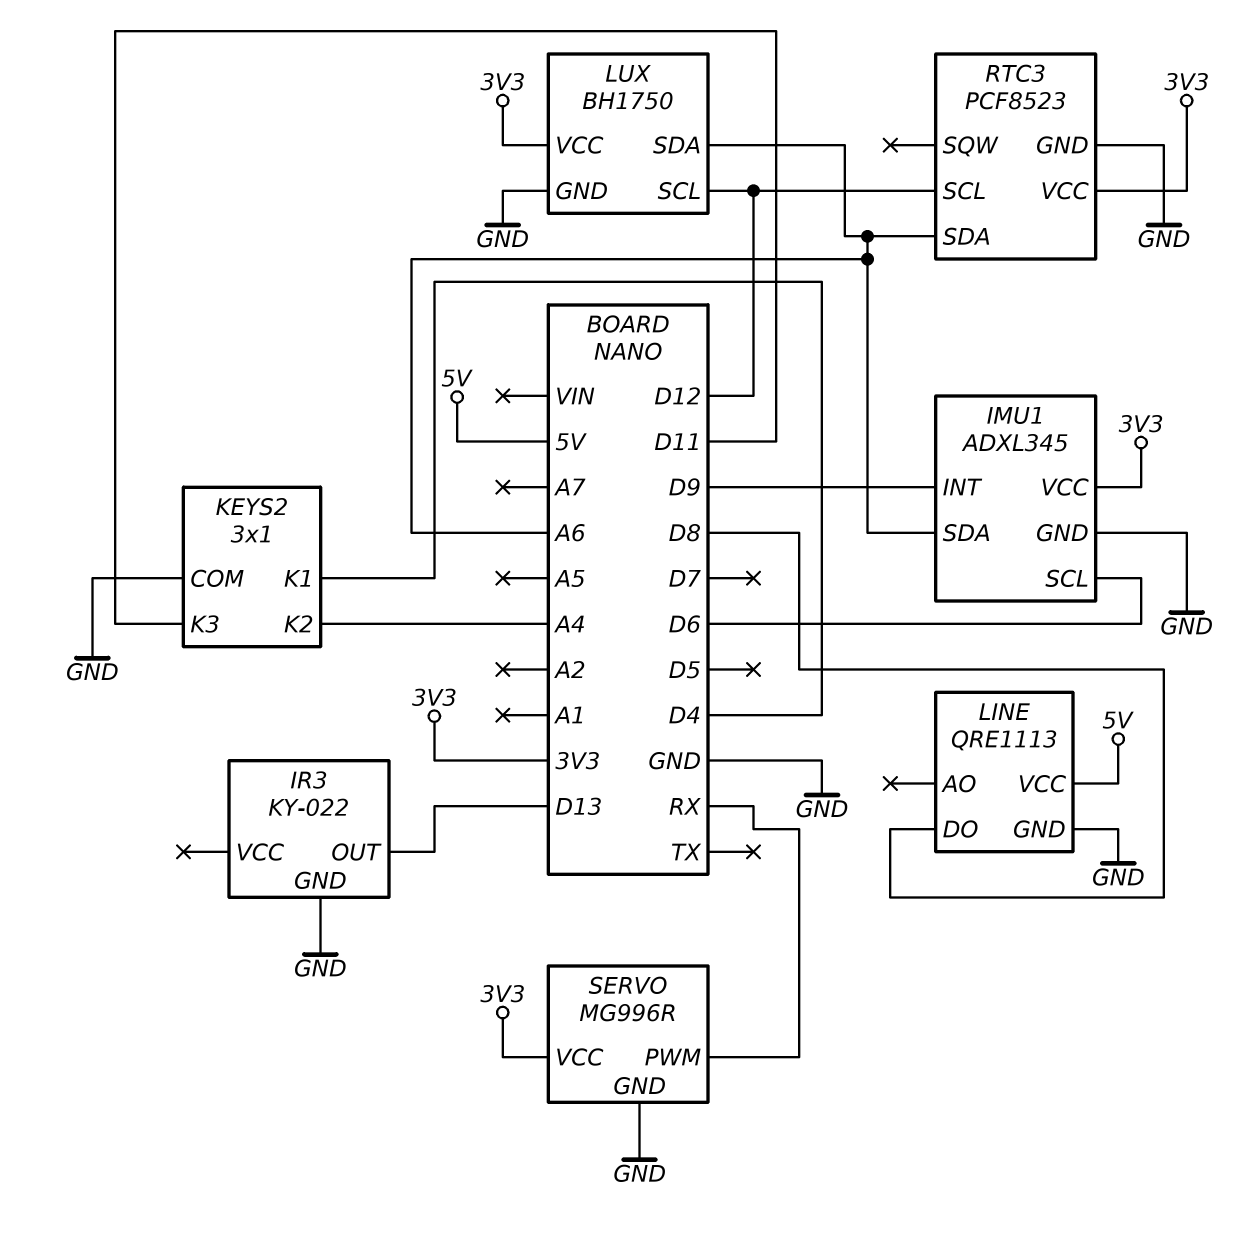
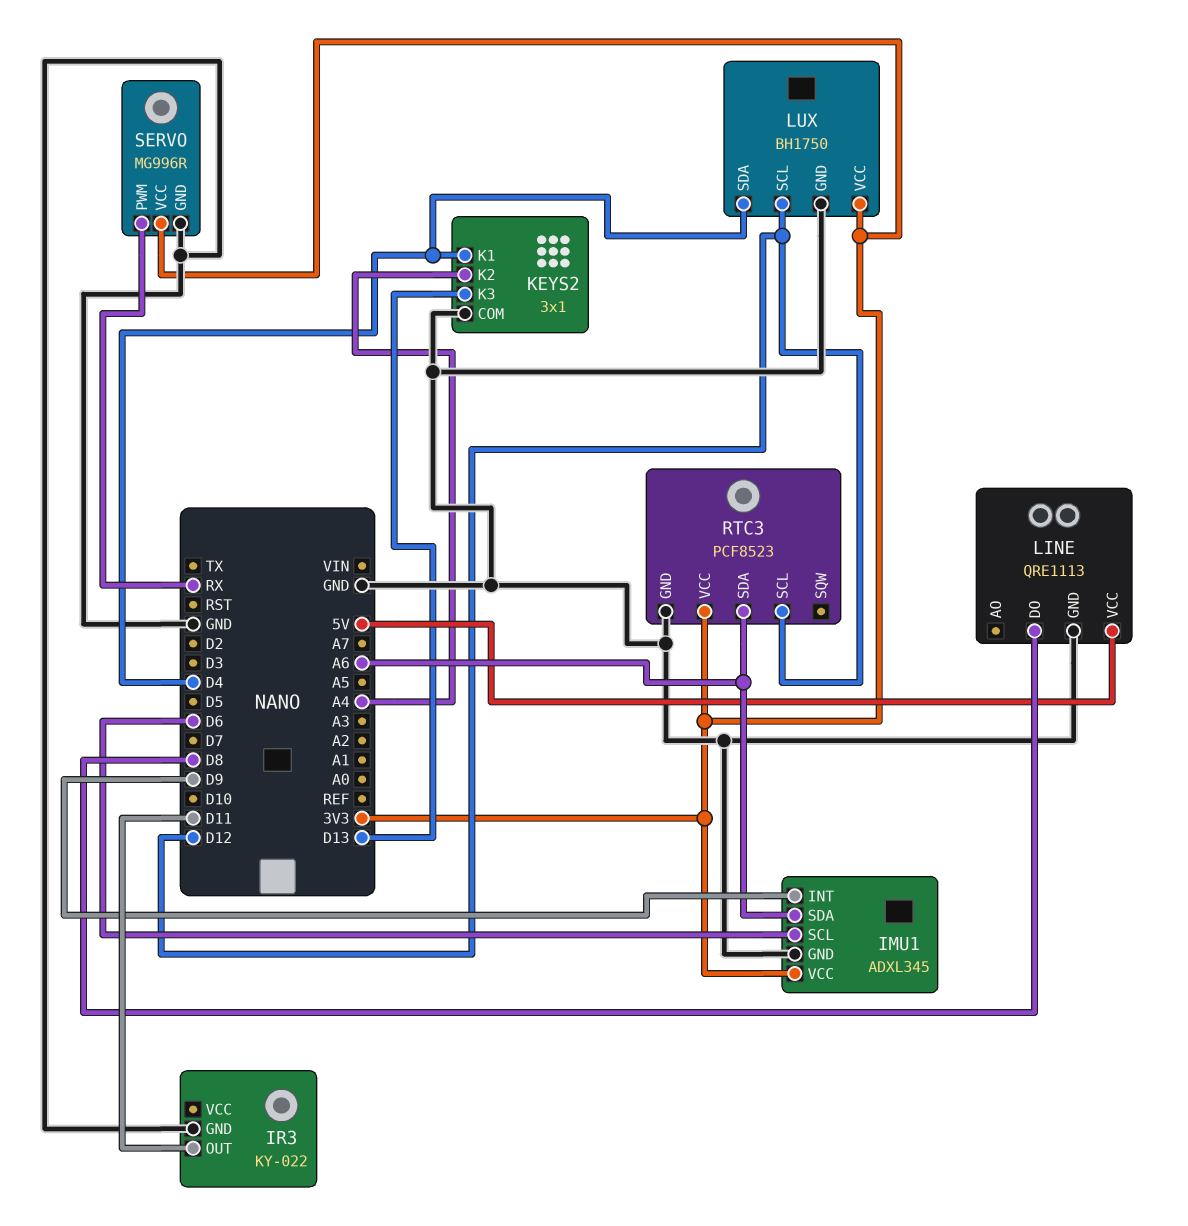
IR3 pin OUT: D13 -> D11
KEYS2 pin K3: D11 -> D13
LUX pin SDA: A6 -> D4

